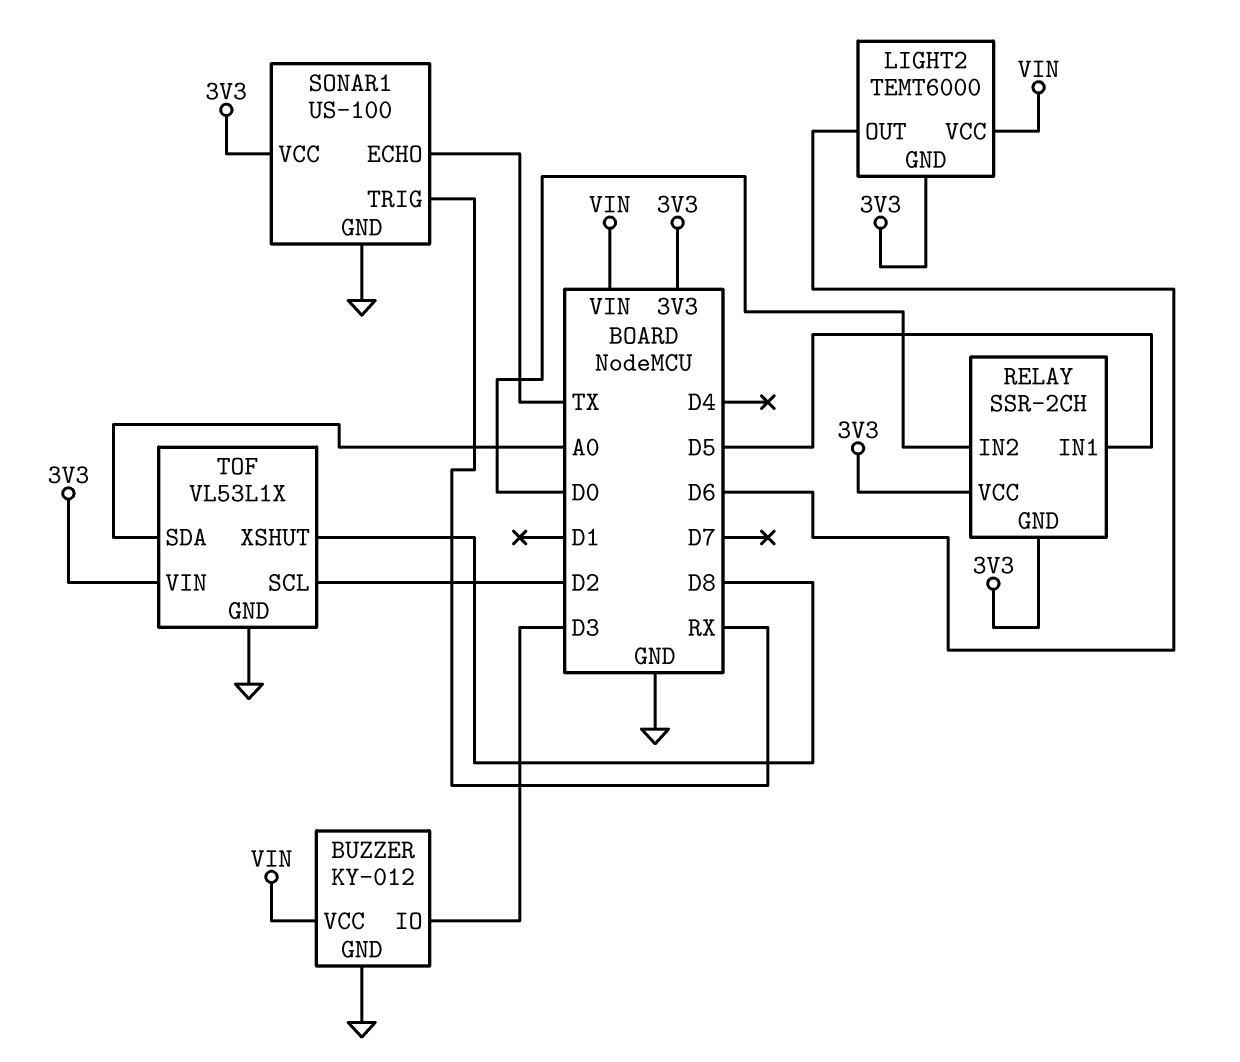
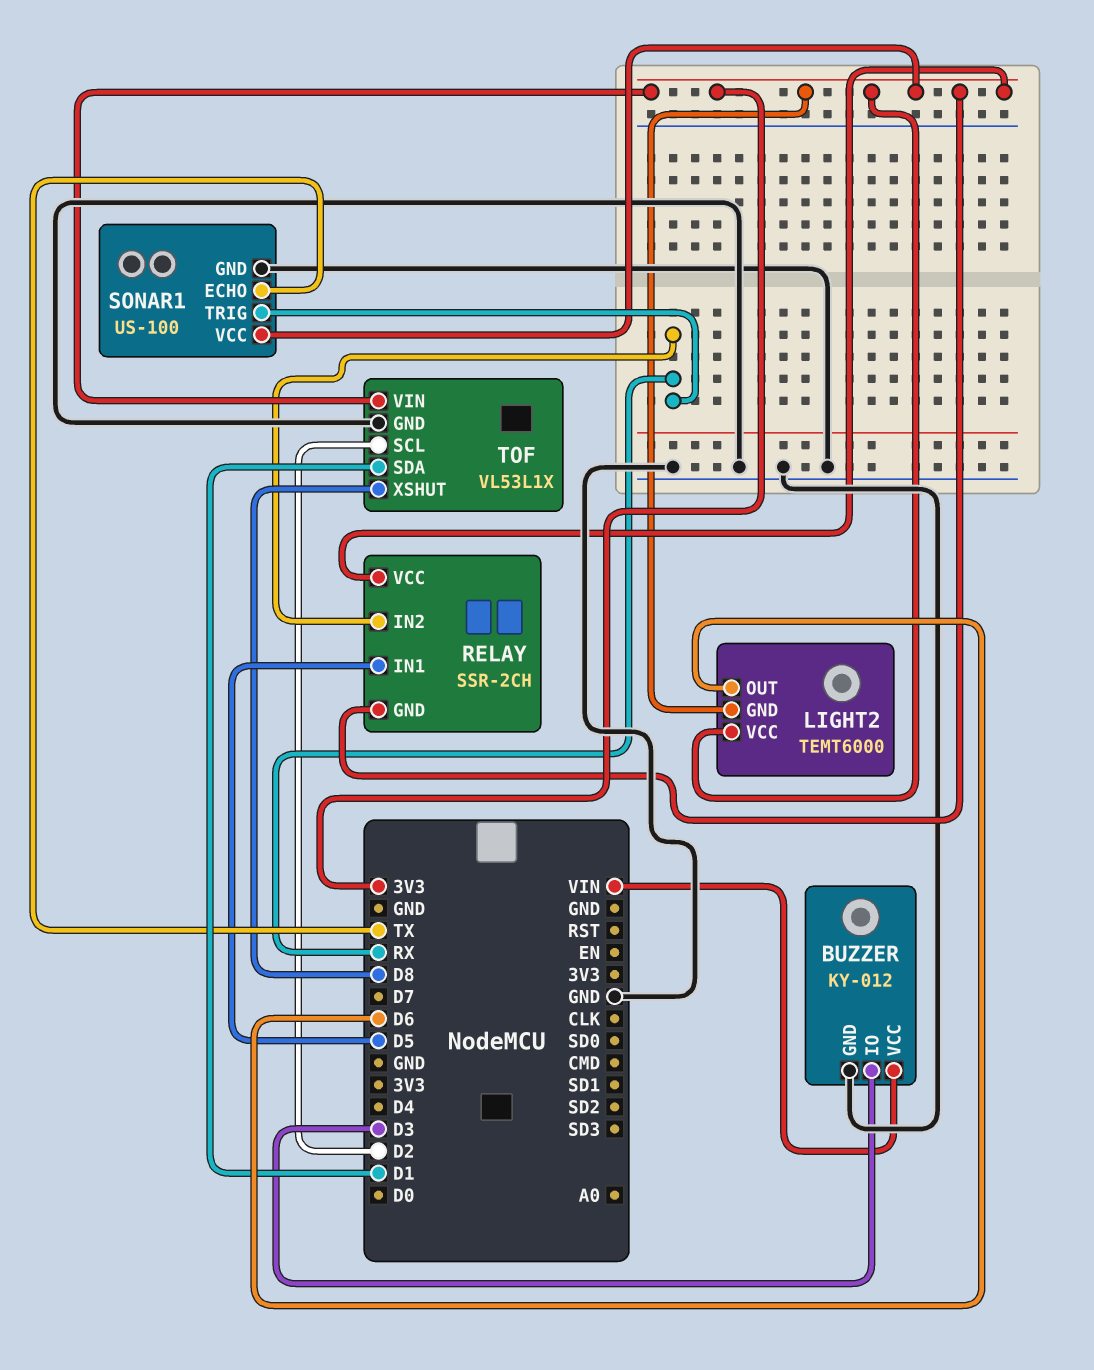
LIGHT2 pin VCC: VIN -> 3V3
RELAY pin IN2: D0 -> RX
TOF pin SDA: A0 -> D1

